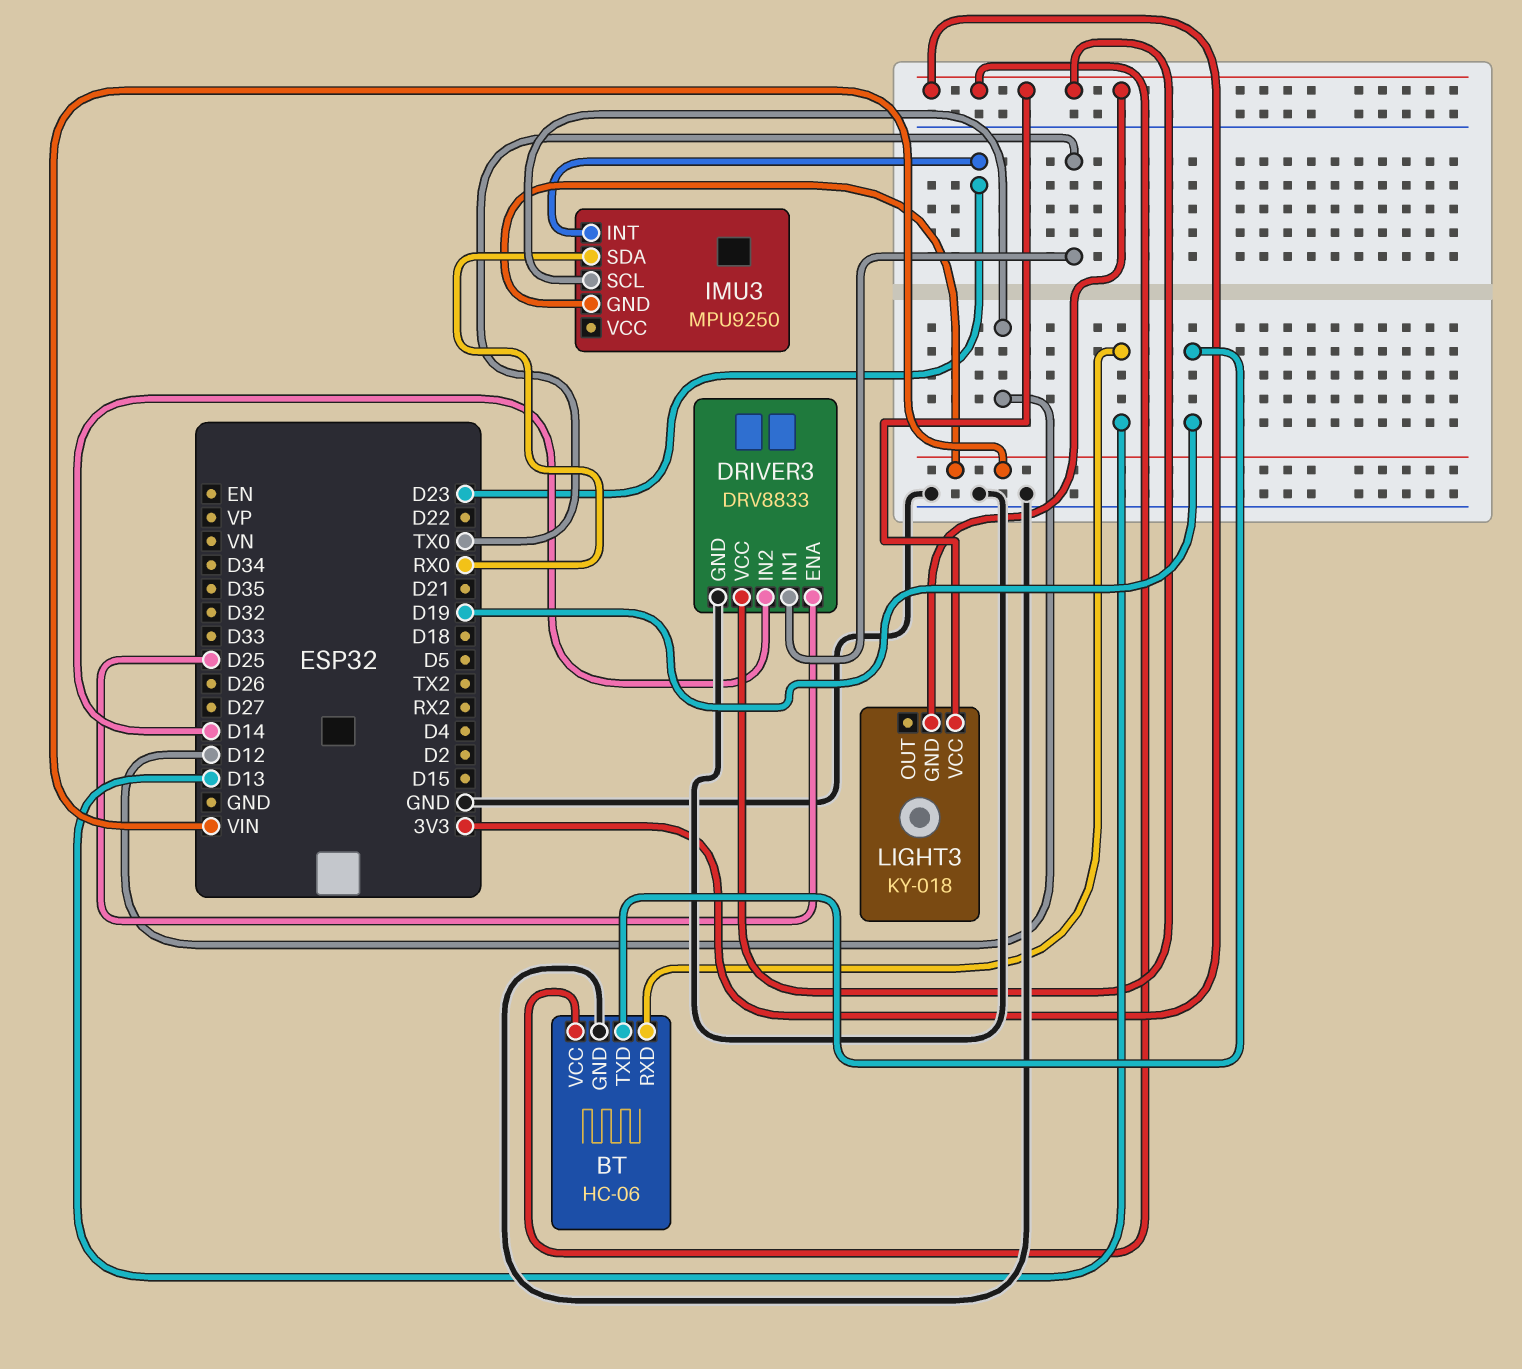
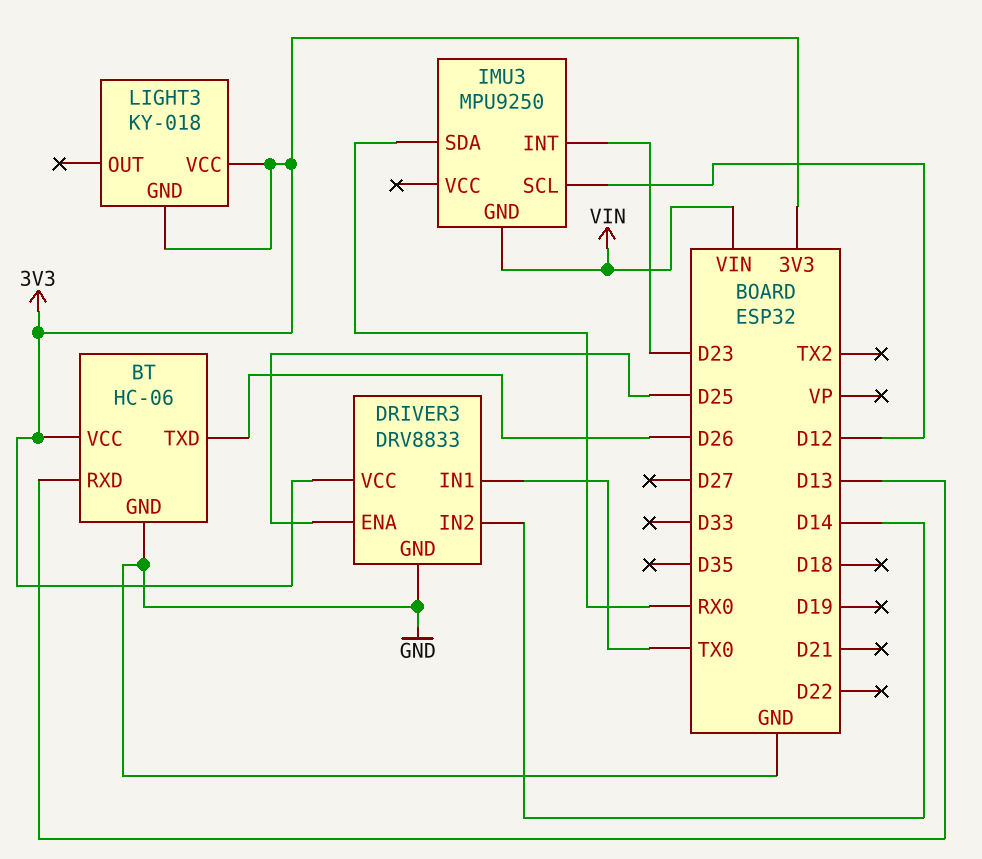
BT pin TXD: D19 -> D26

